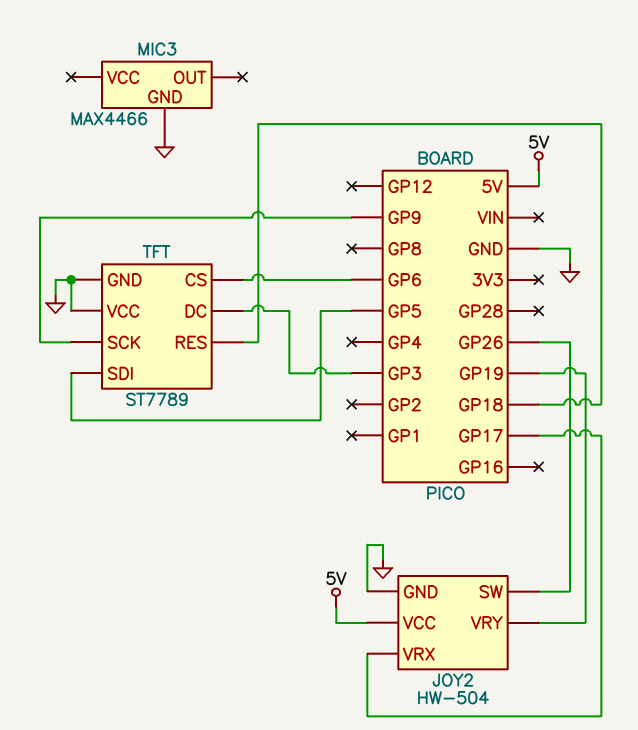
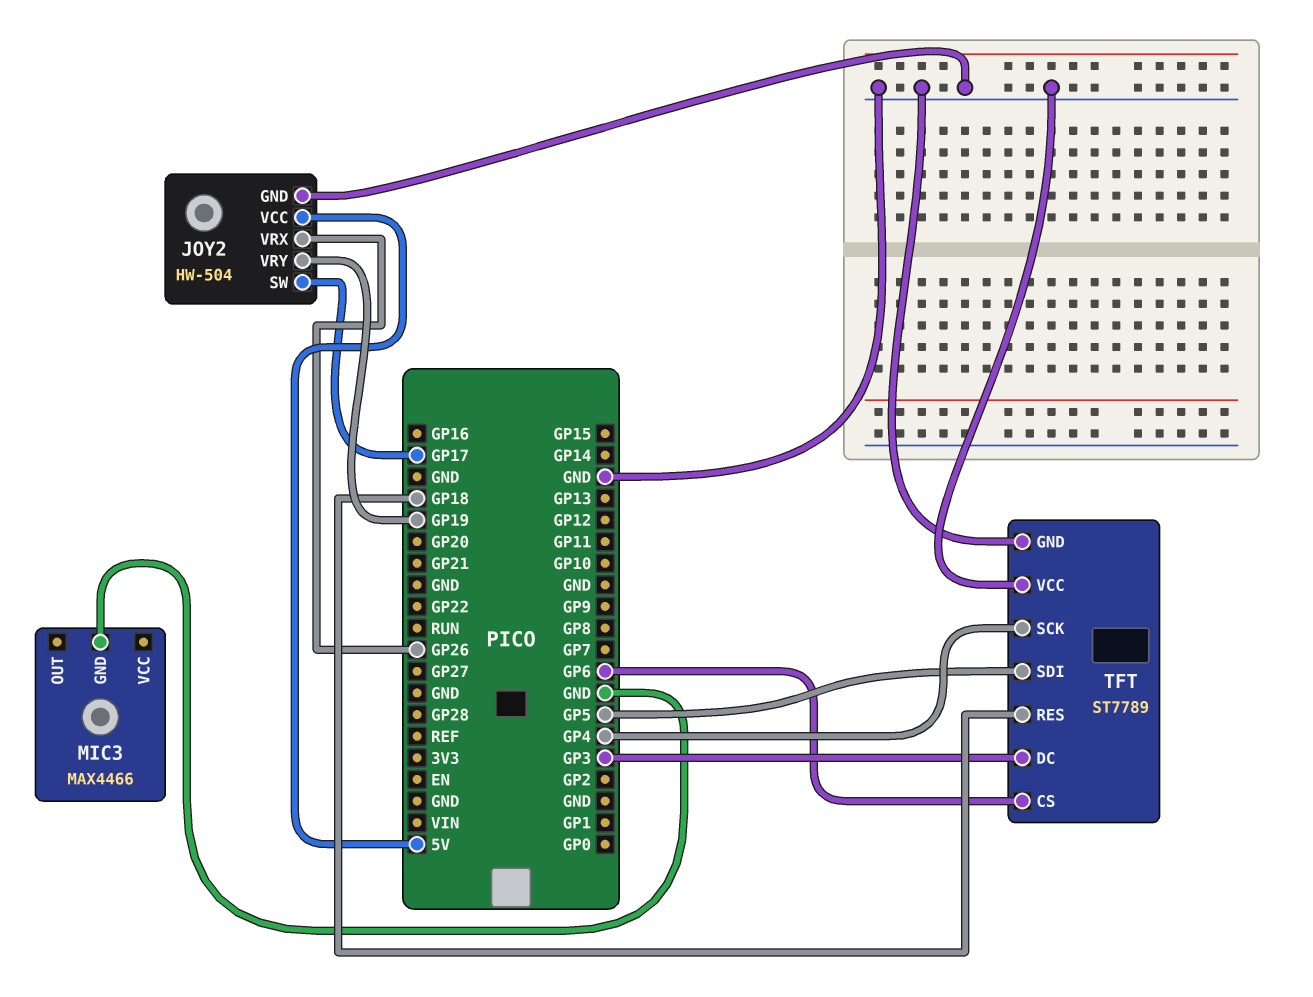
JOY2 pin SW: GP26 -> GP17
JOY2 pin VRX: GP17 -> GP26
TFT pin SCK: GP9 -> GP4

